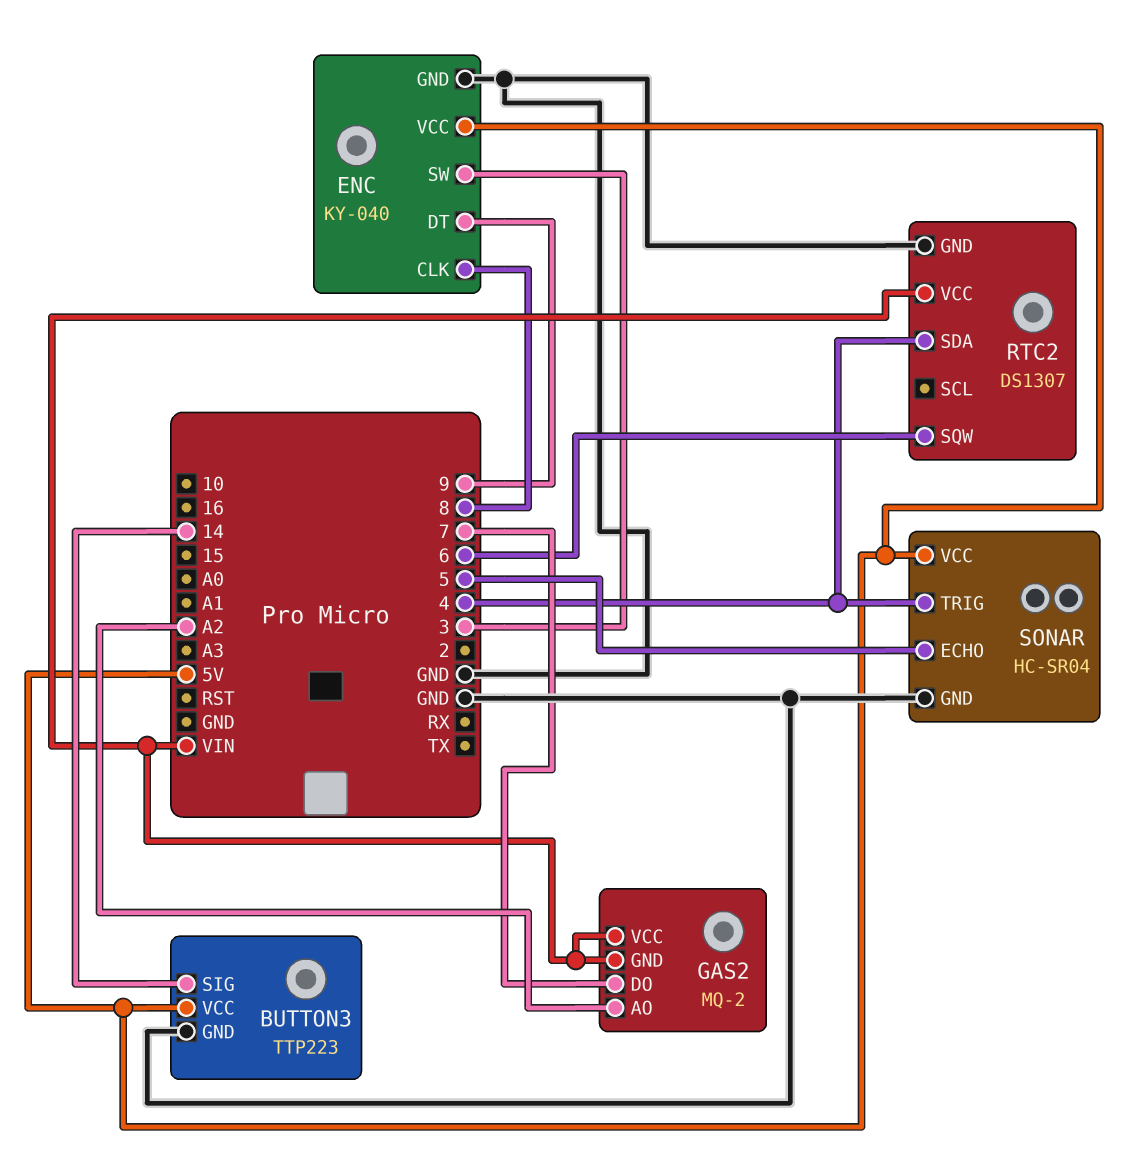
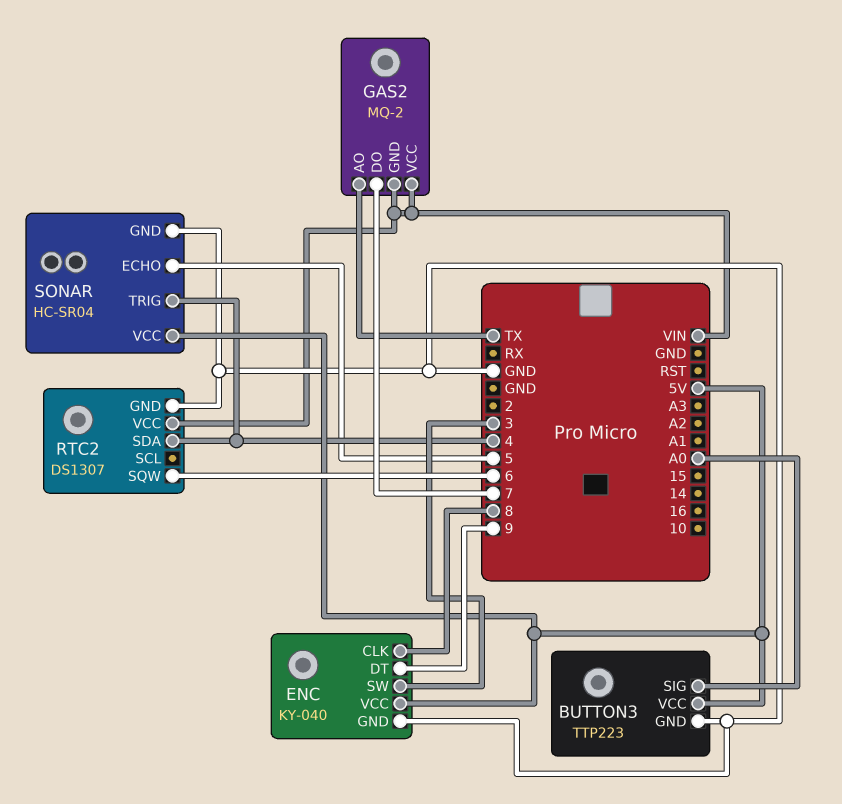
BUTTON3 pin SIG: 14 -> A0
GAS2 pin AO: A2 -> TX

